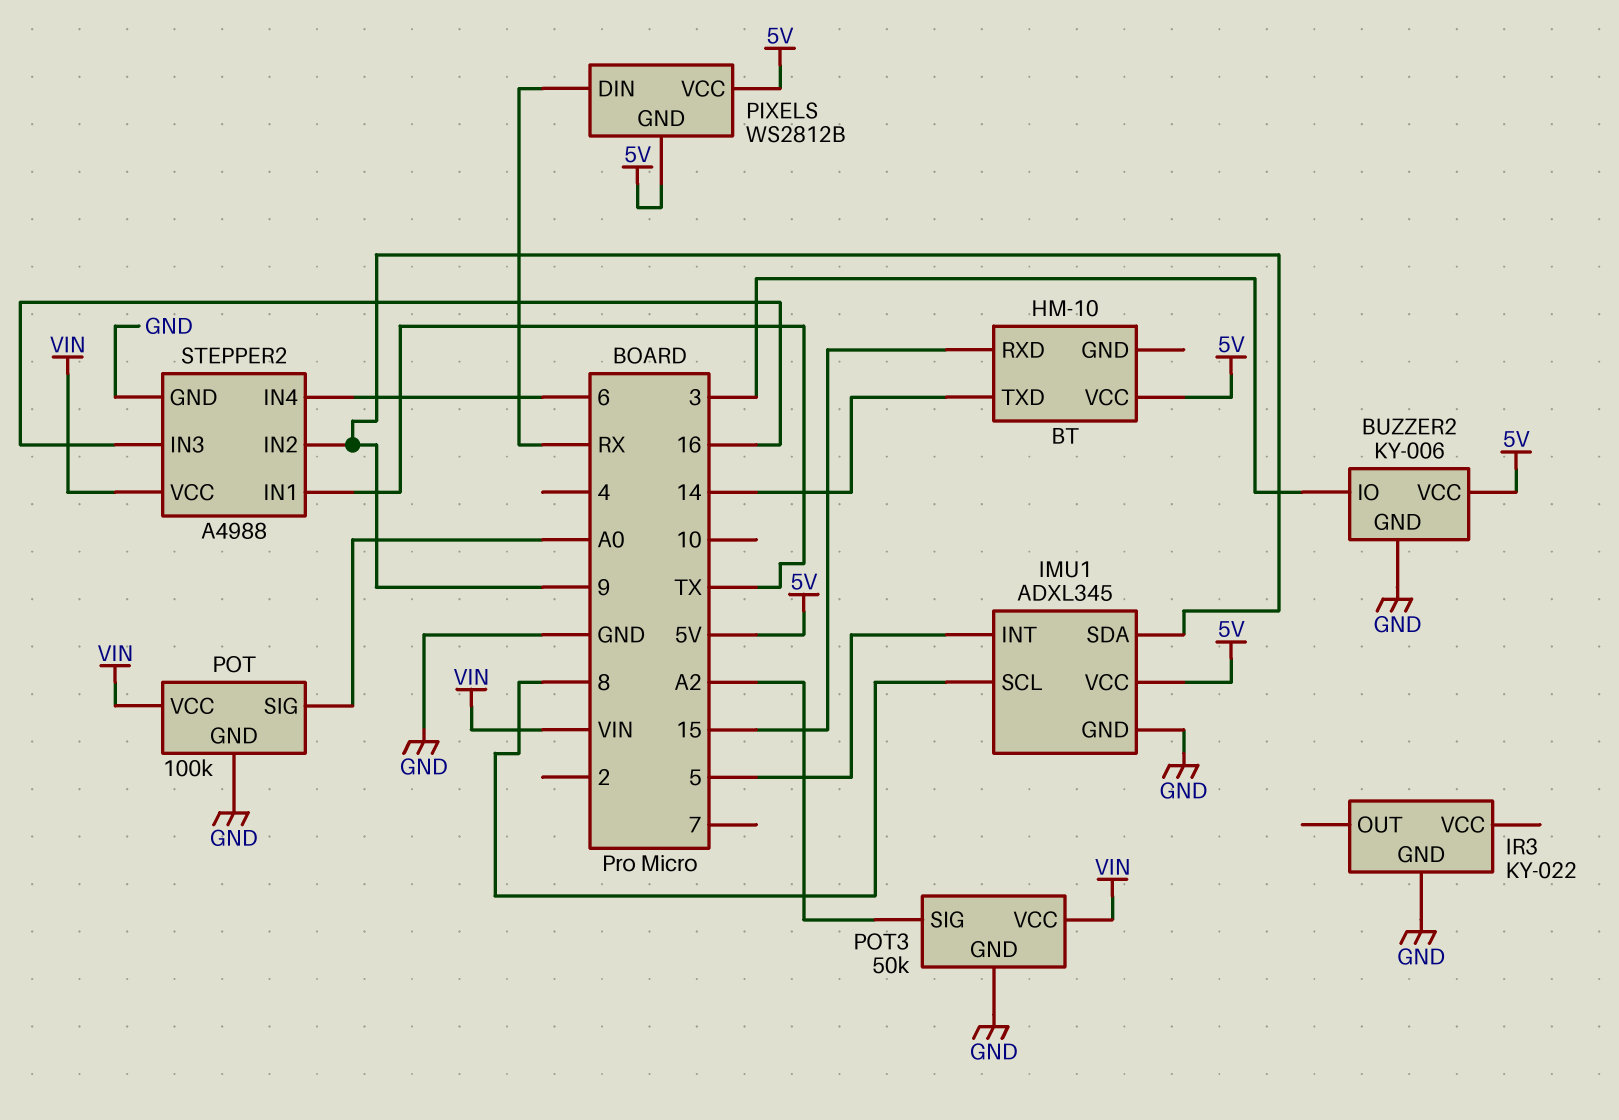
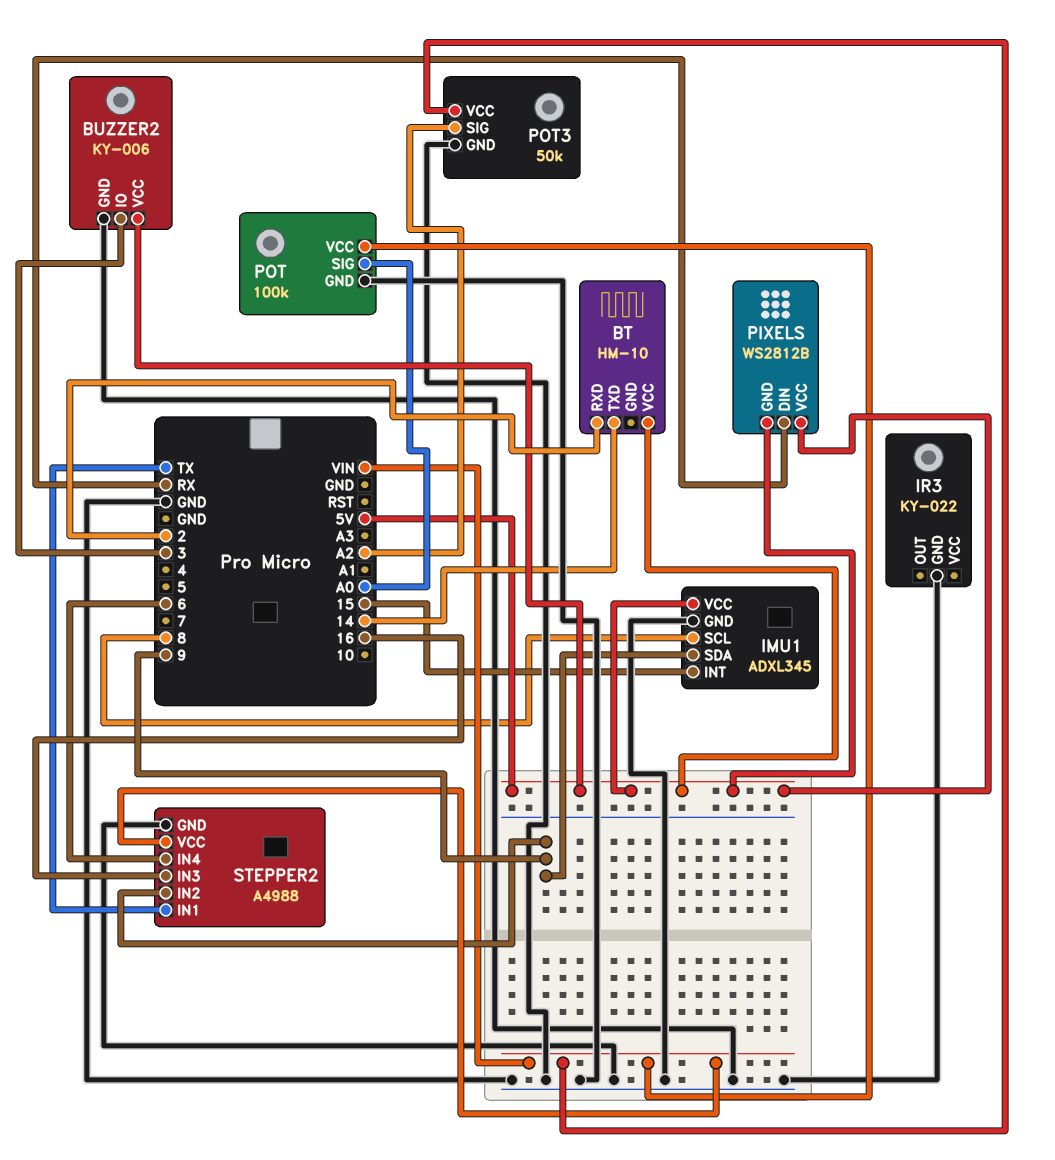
BT pin RXD: 15 -> 2
IMU1 pin INT: 5 -> 15

